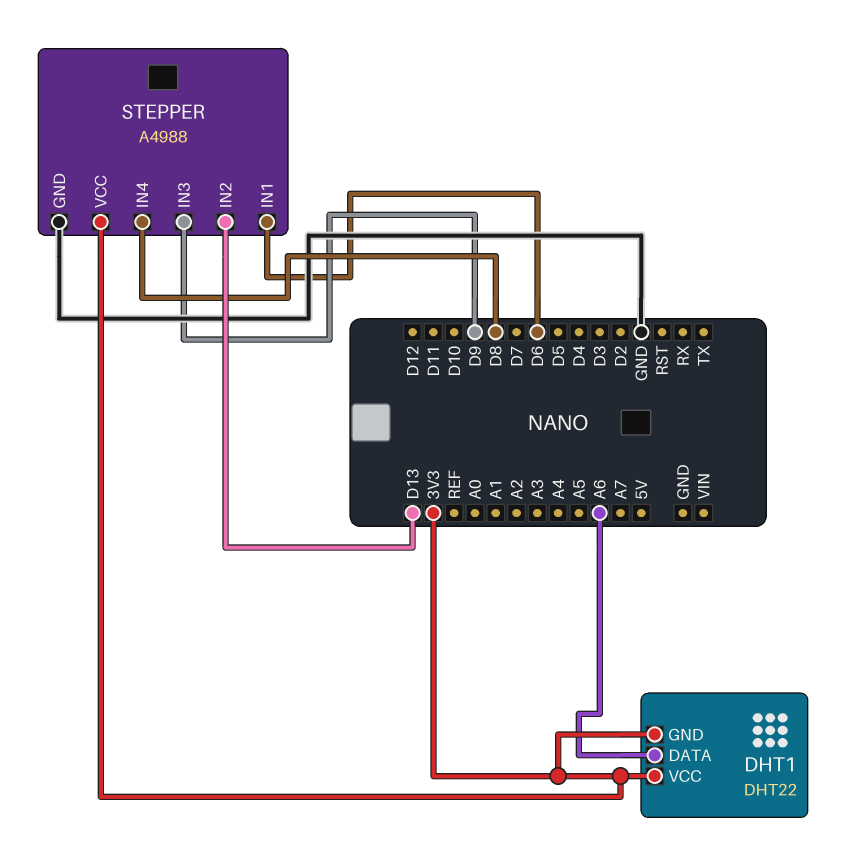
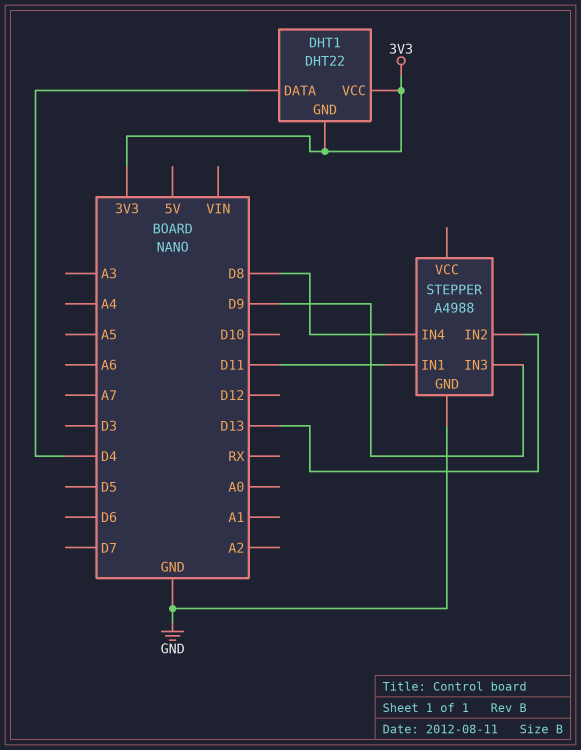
DHT1 pin DATA: A6 -> D4
STEPPER pin IN1: D6 -> D11
STEPPER pin VCC: 3V3 -> none

